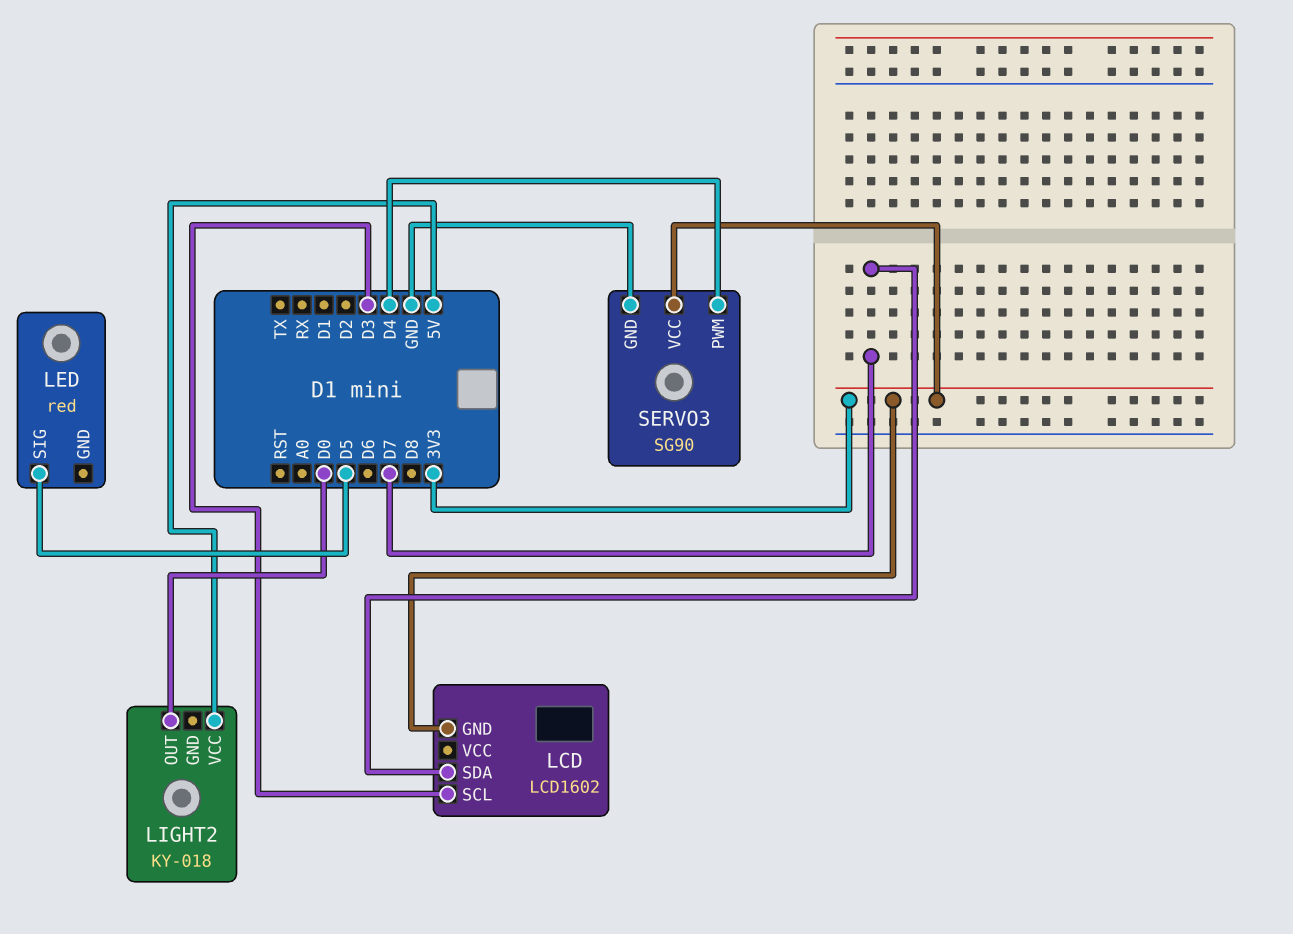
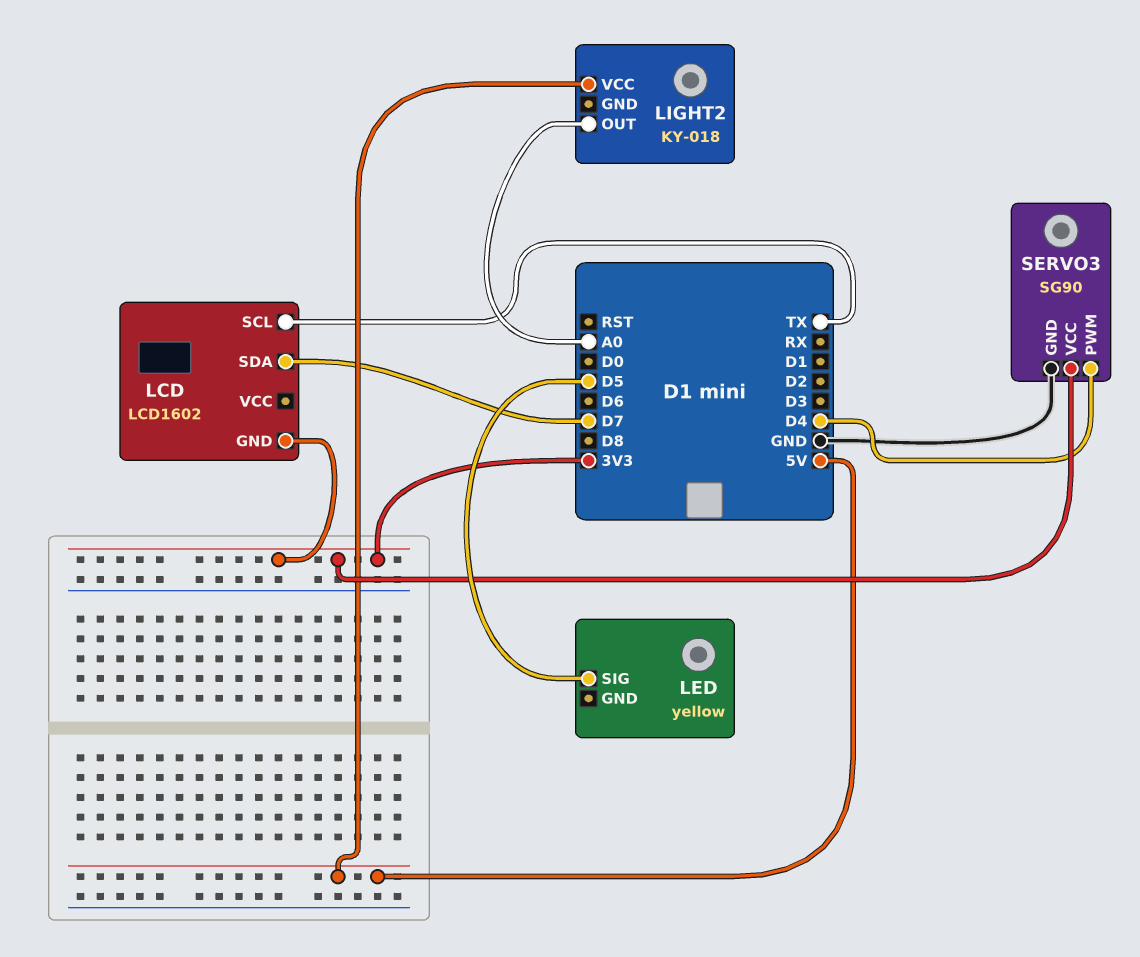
LCD pin SCL: D3 -> TX
LED: red -> yellow
LIGHT2 pin OUT: D0 -> A0

